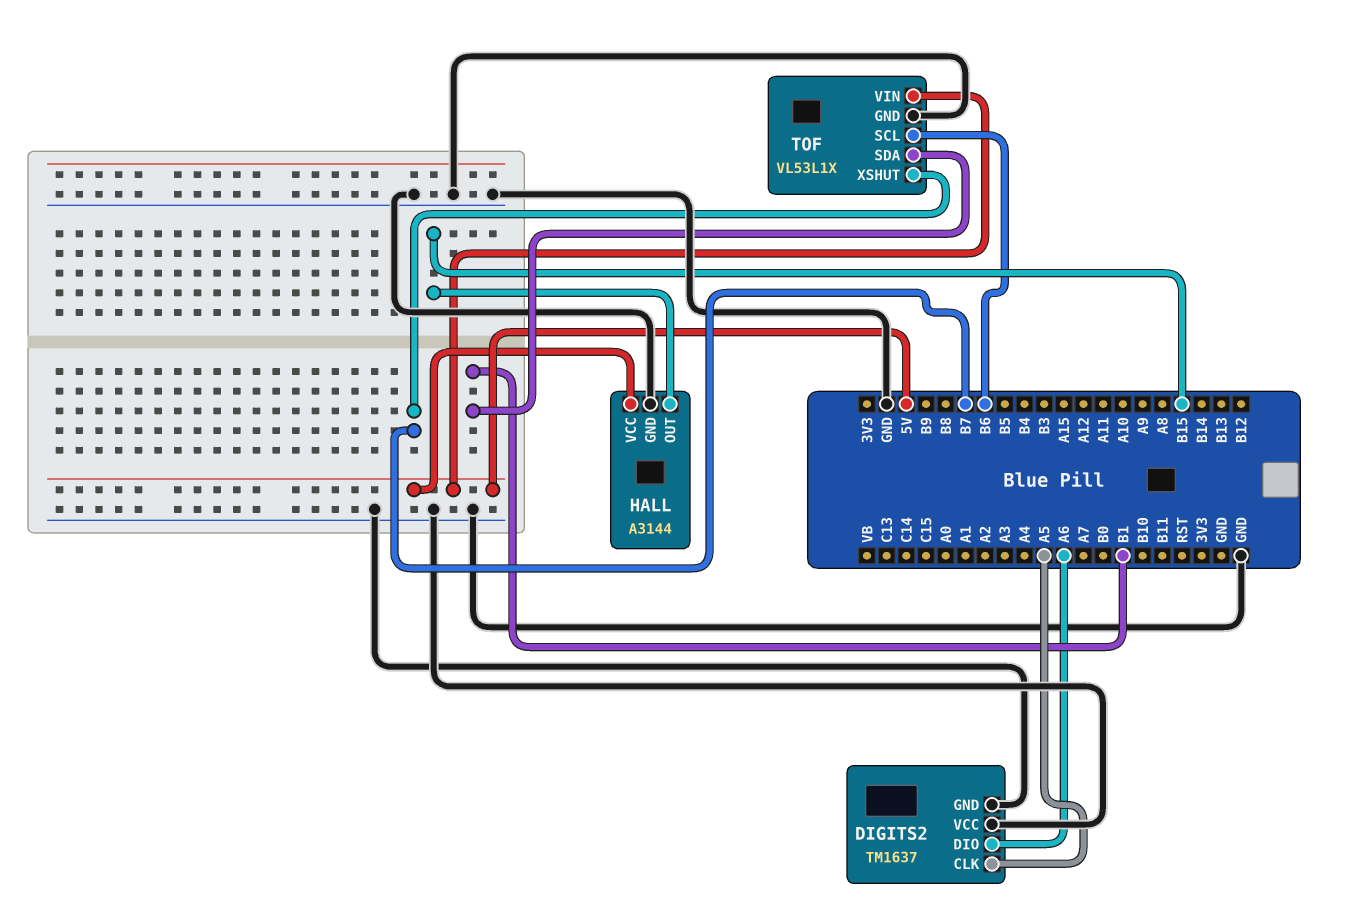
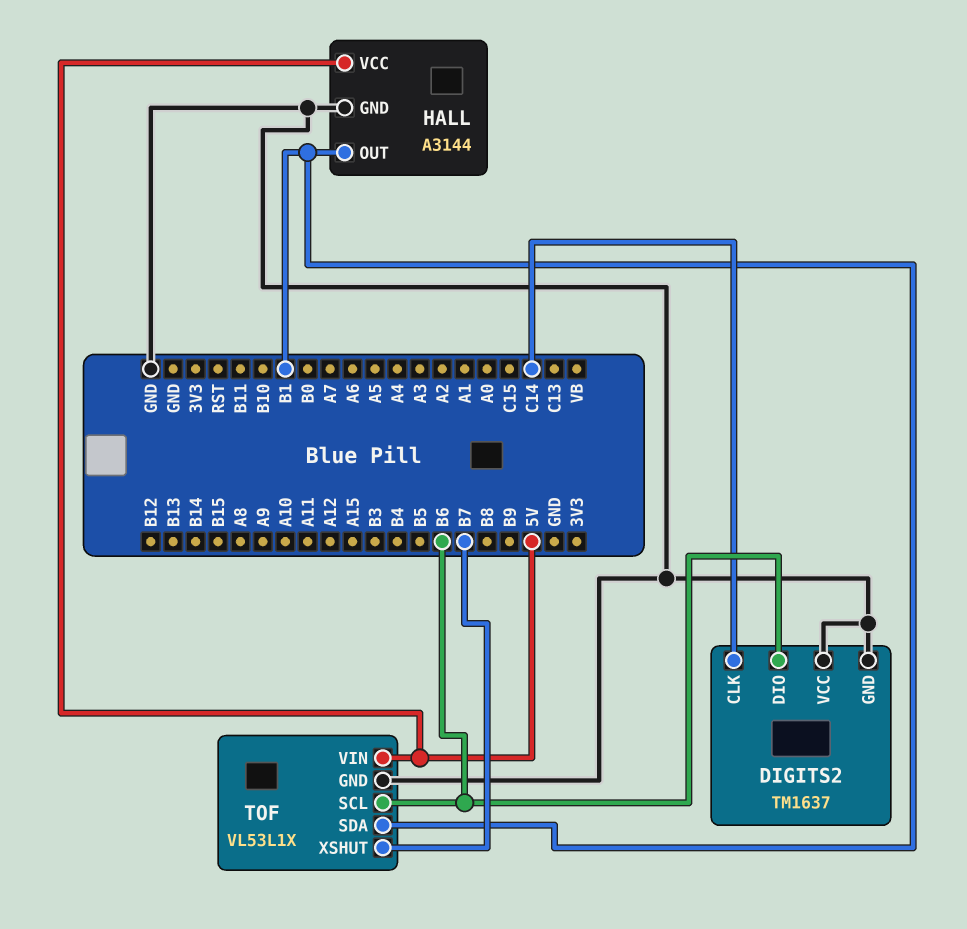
DIGITS2 pin CLK: A5 -> C14
DIGITS2 pin DIO: A6 -> B6
HALL pin OUT: B15 -> B1

